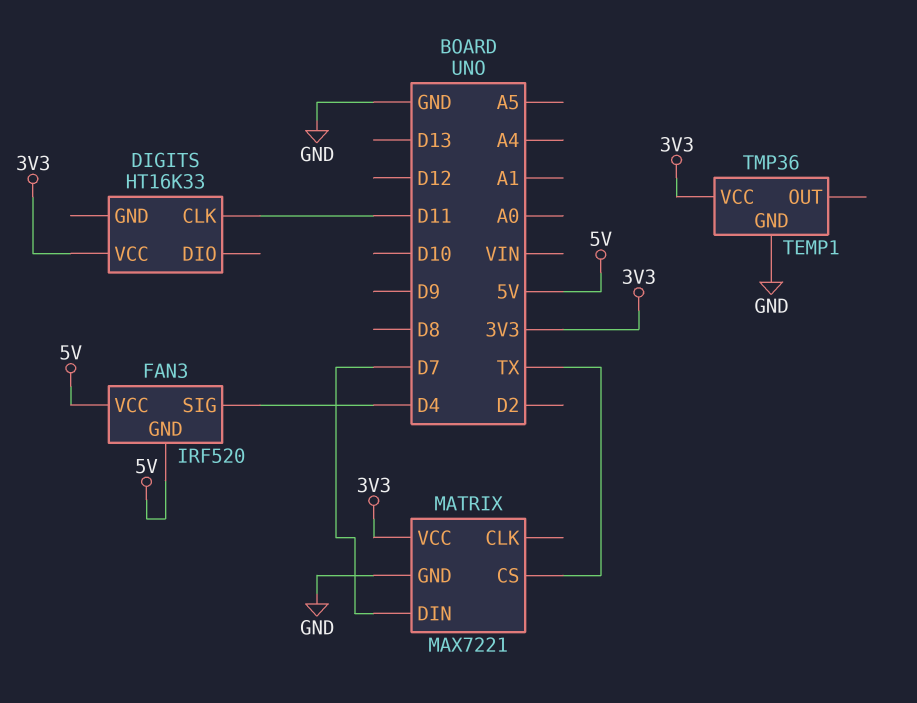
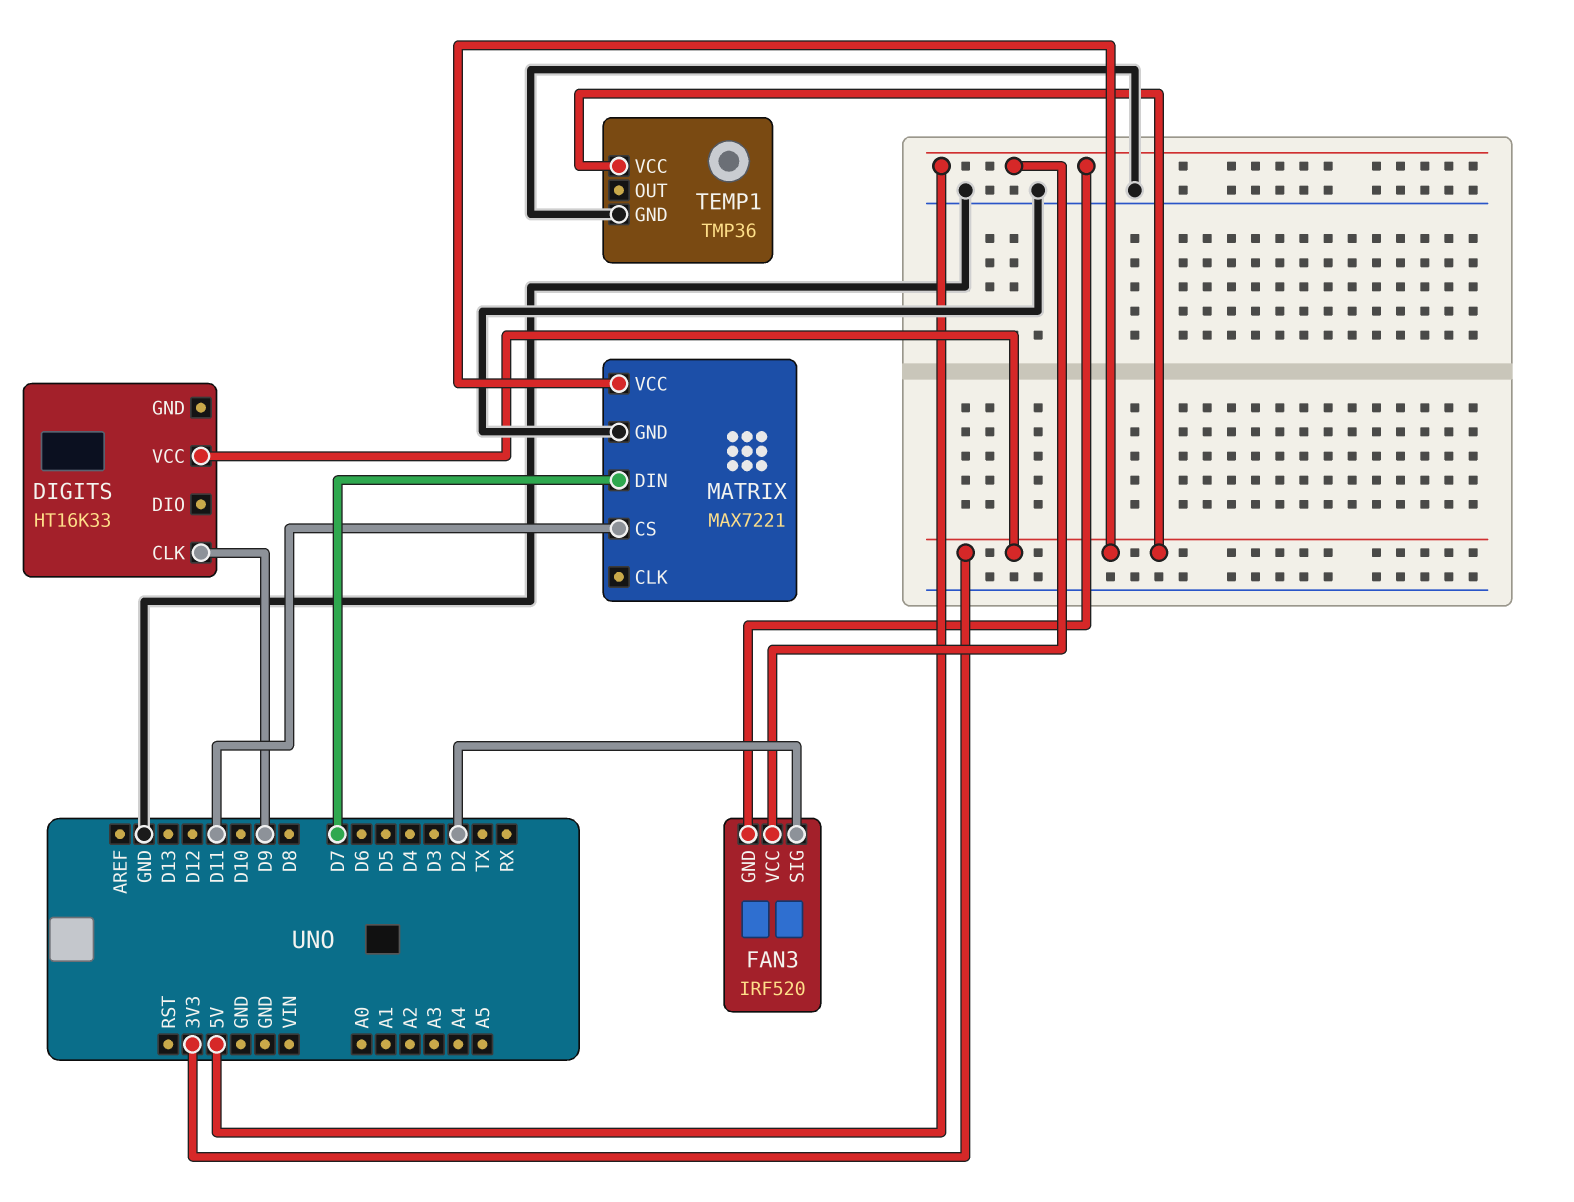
DIGITS pin CLK: D11 -> D9
FAN3 pin SIG: D4 -> D2
MATRIX pin CS: TX -> D11

